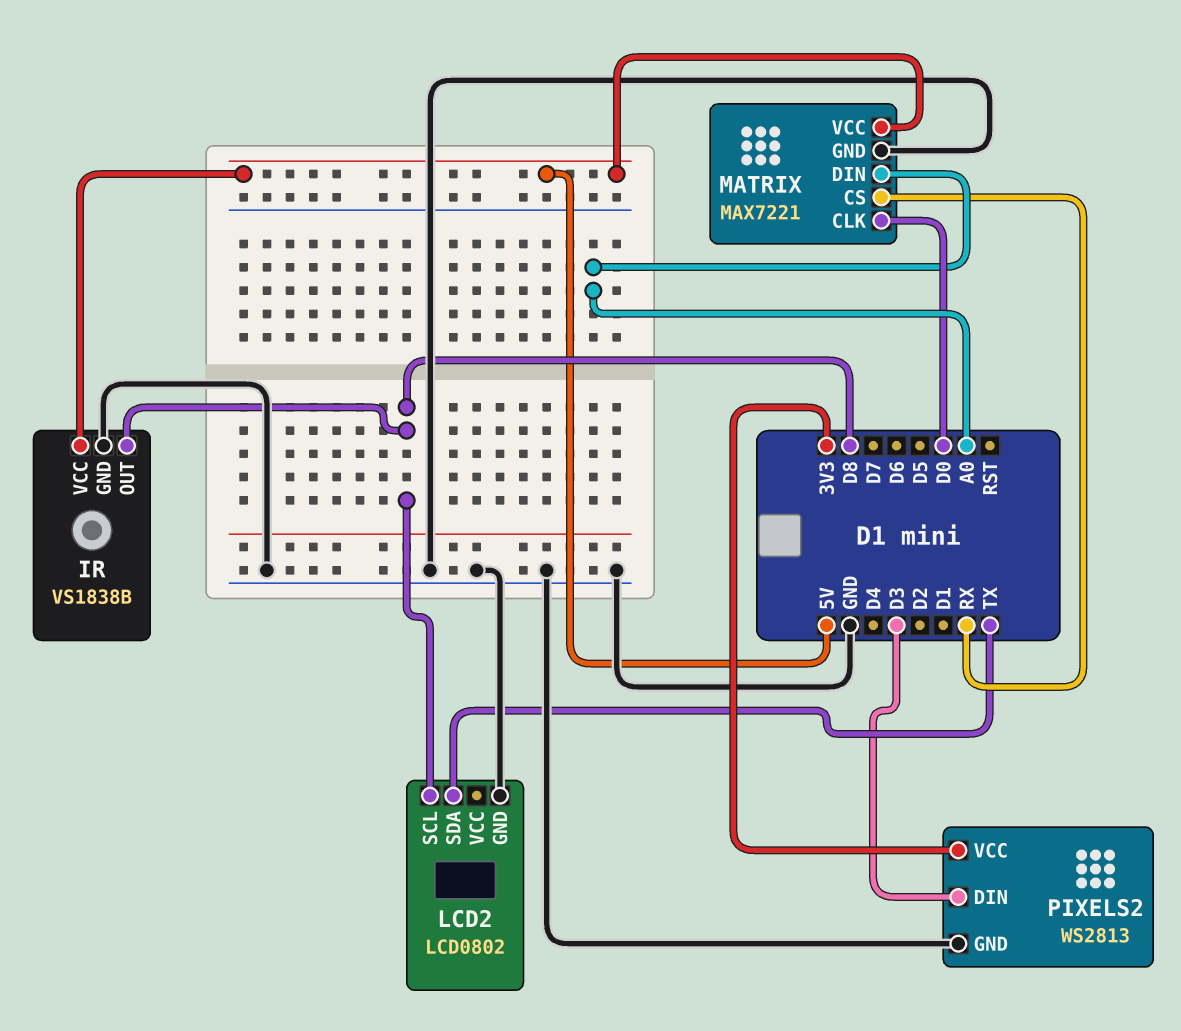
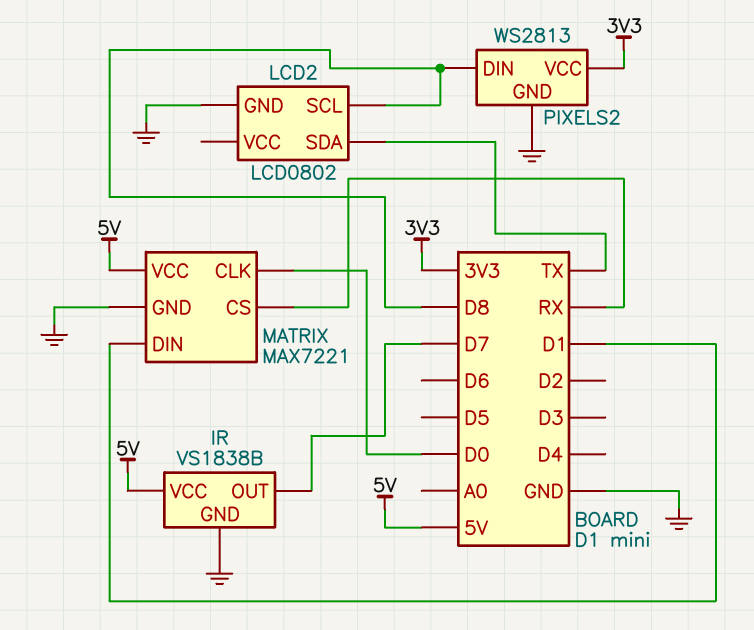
IR pin OUT: D8 -> D7
MATRIX pin DIN: A0 -> D1
PIXELS2 pin DIN: D3 -> D8

